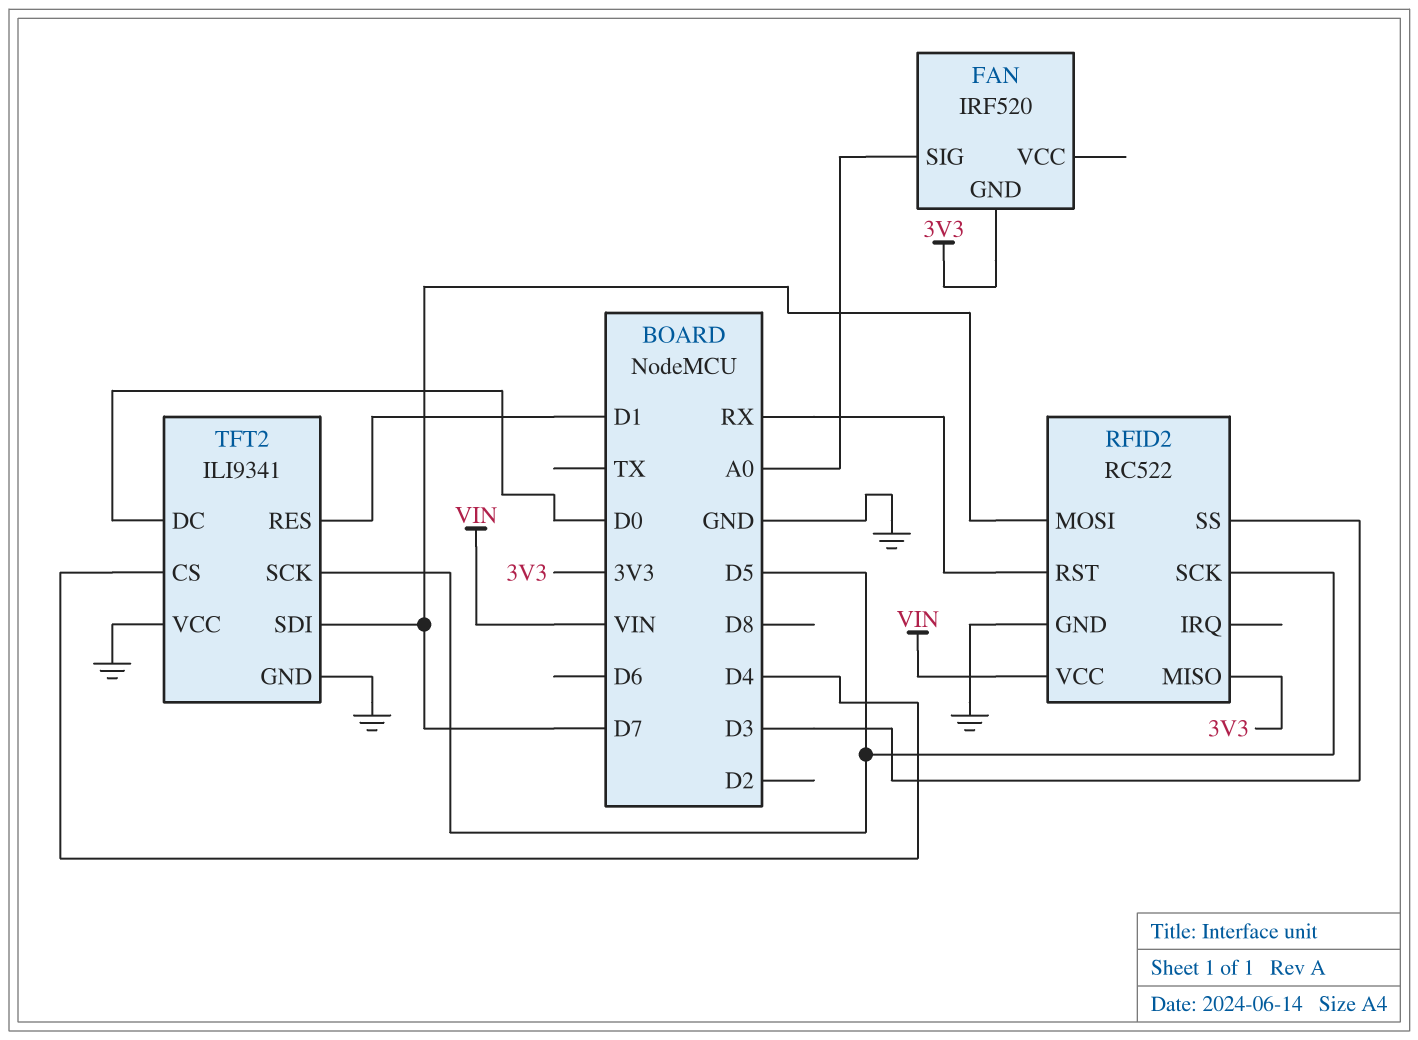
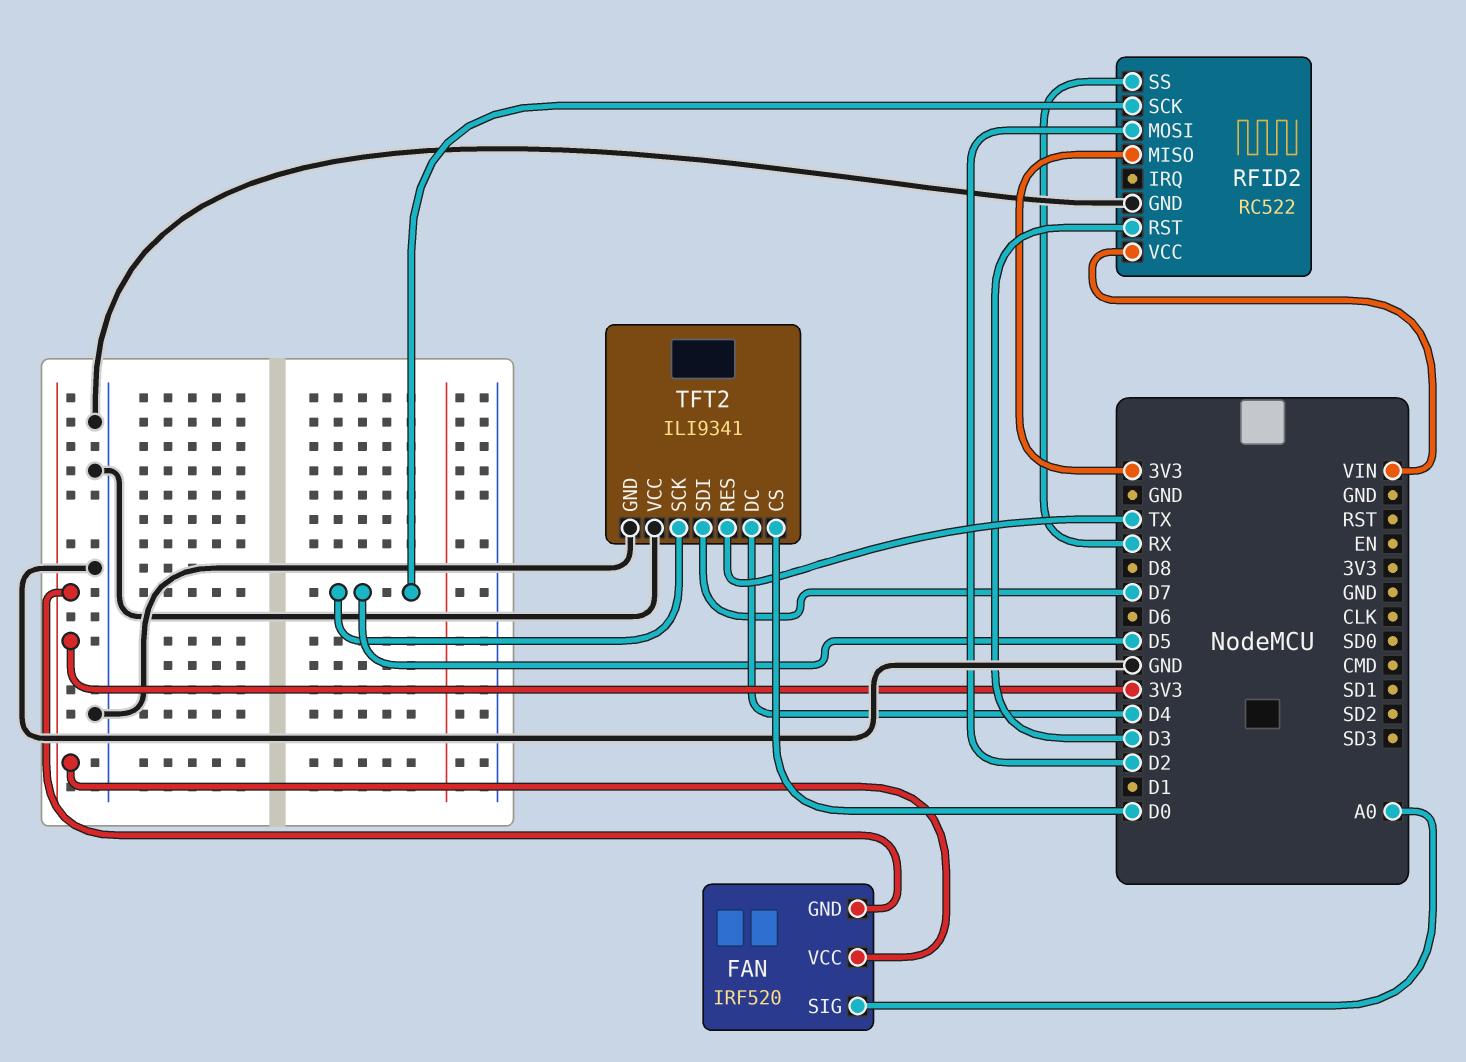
FAN pin VCC: none -> 3V3
RFID2 pin MOSI: D7 -> D2
RFID2 pin RST: RX -> D3
RFID2 pin SS: D3 -> RX
TFT2 pin CS: D4 -> D0
TFT2 pin DC: D0 -> D4
TFT2 pin RES: D1 -> TX

